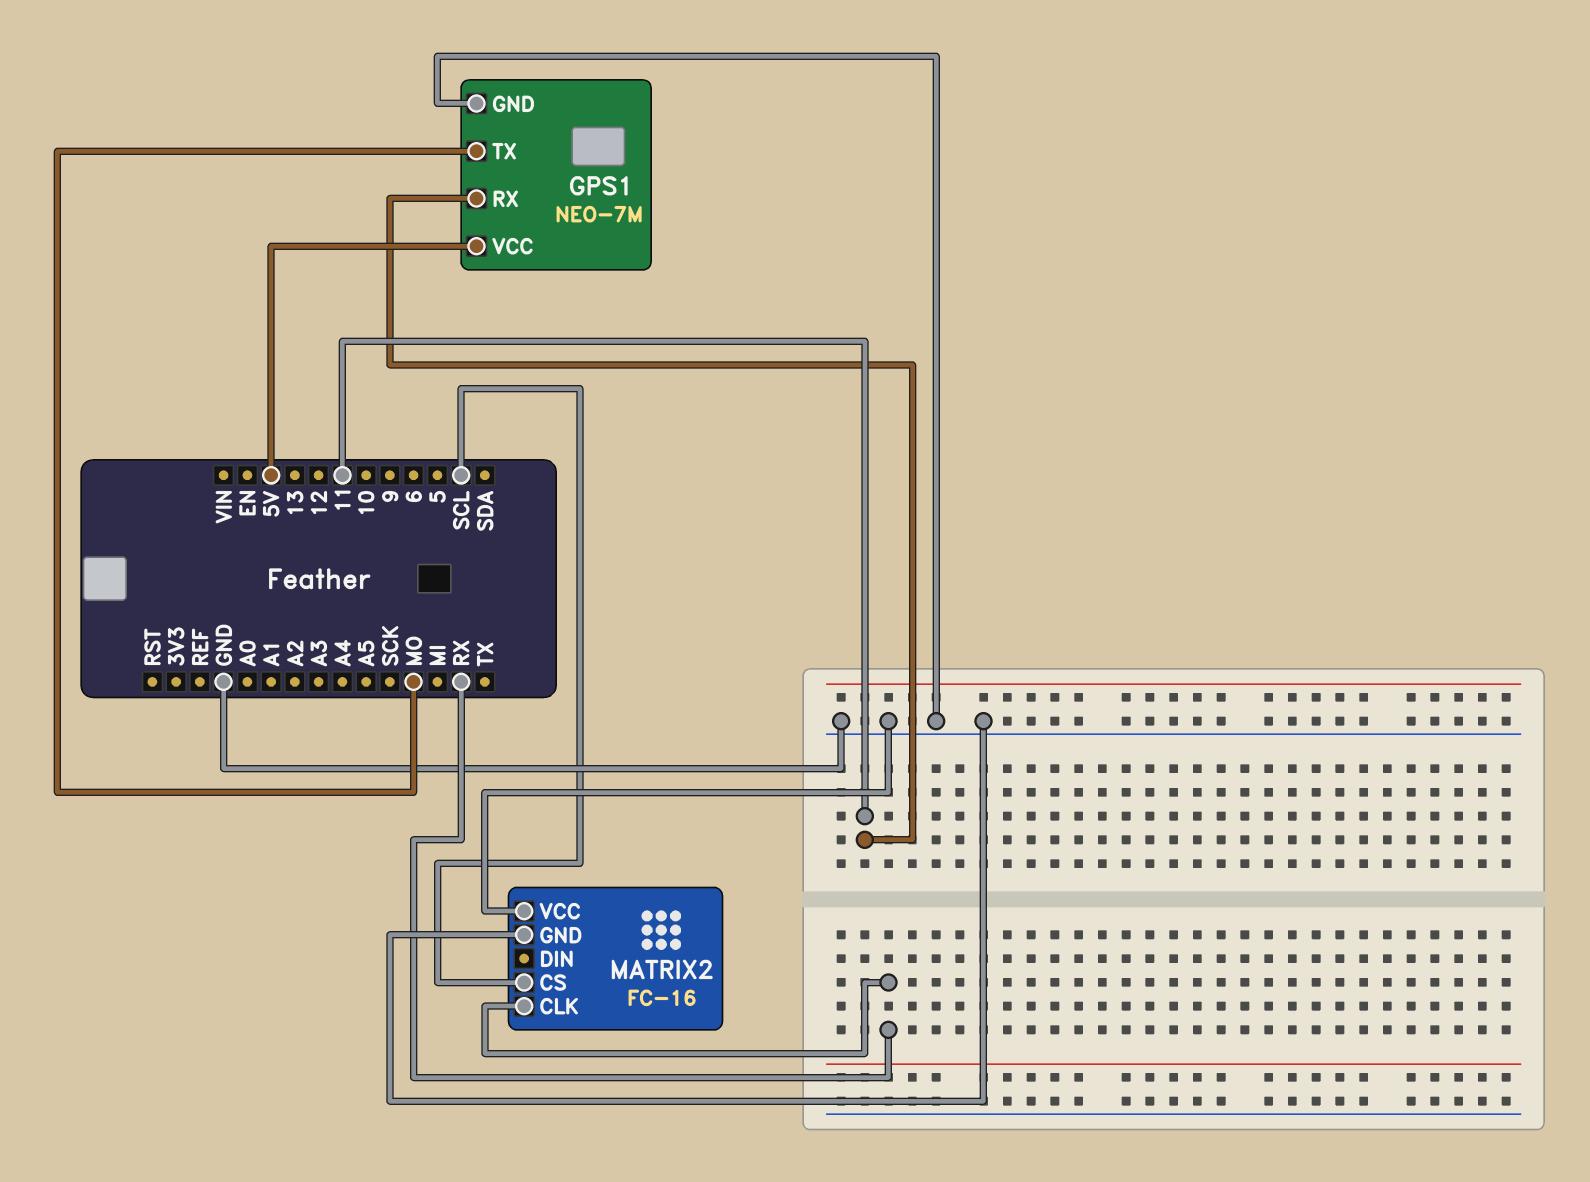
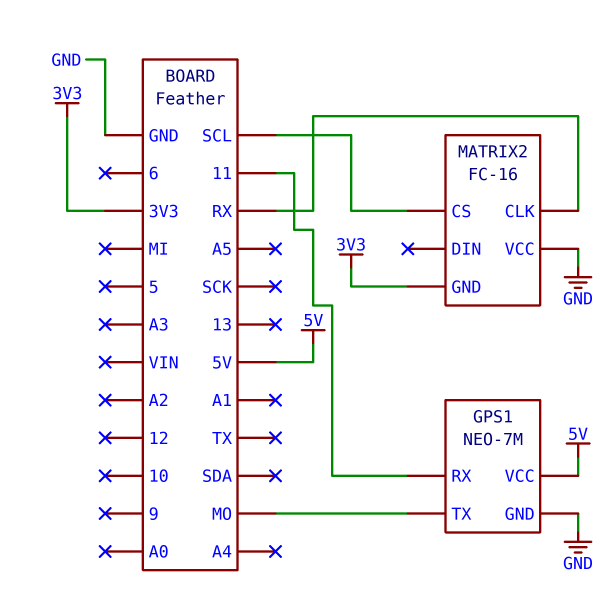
MATRIX2 pin GND: GND -> 3V3

